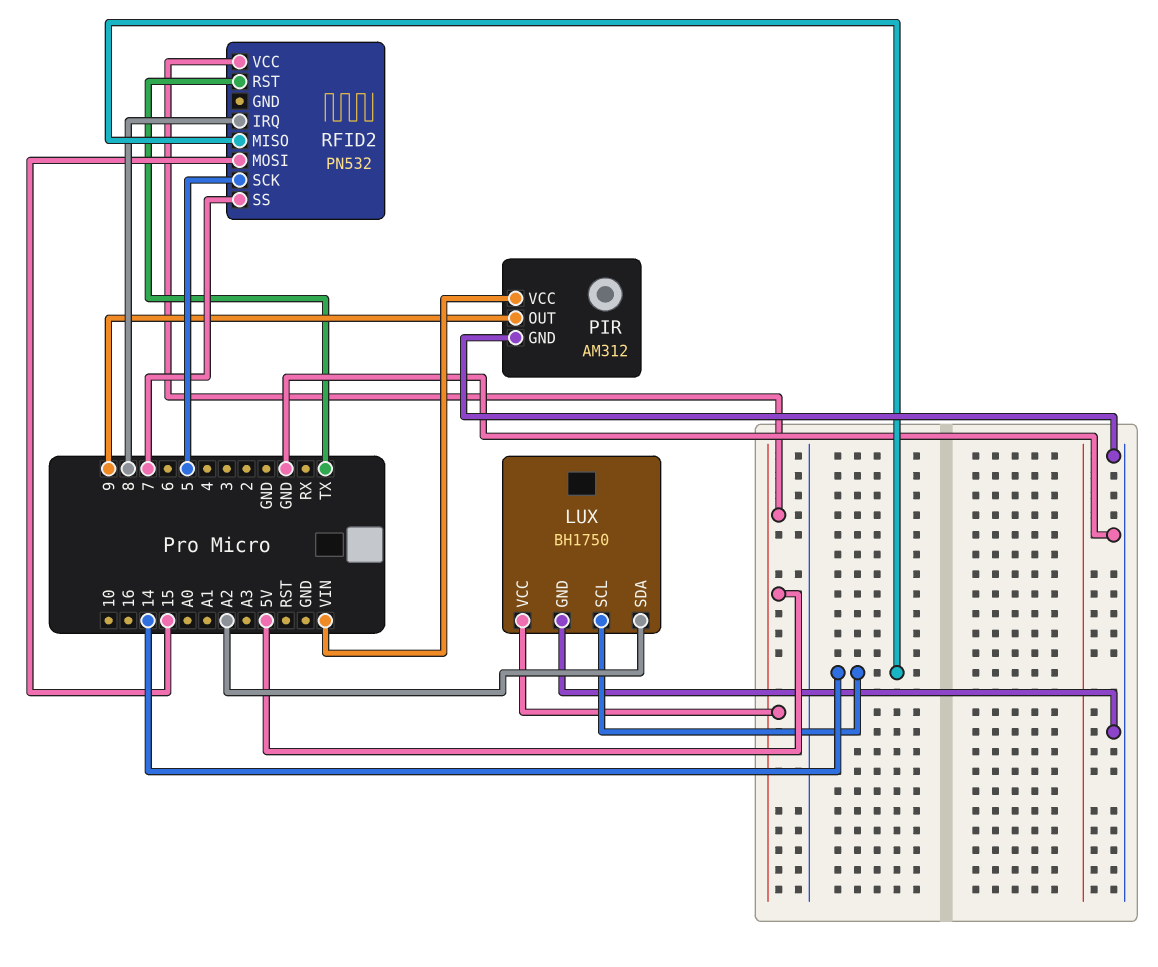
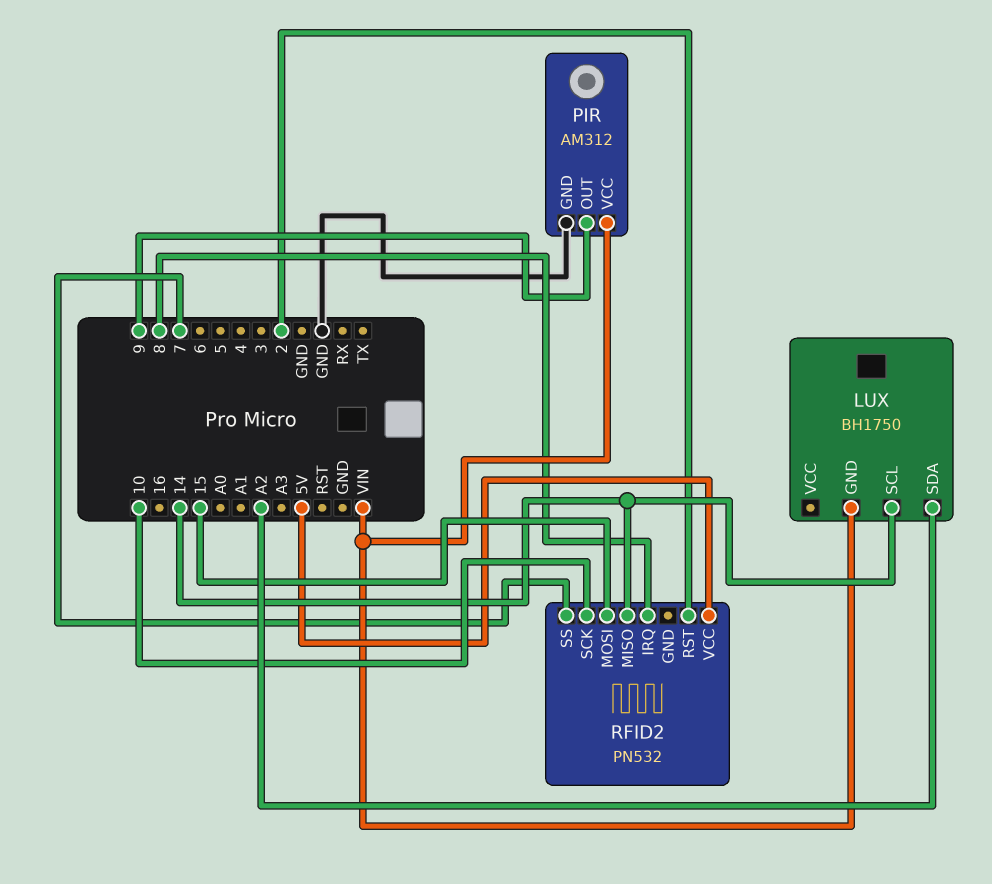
LUX pin GND: GND -> VIN
LUX pin VCC: 5V -> none
RFID2 pin RST: TX -> 2
RFID2 pin SCK: 5 -> 10

